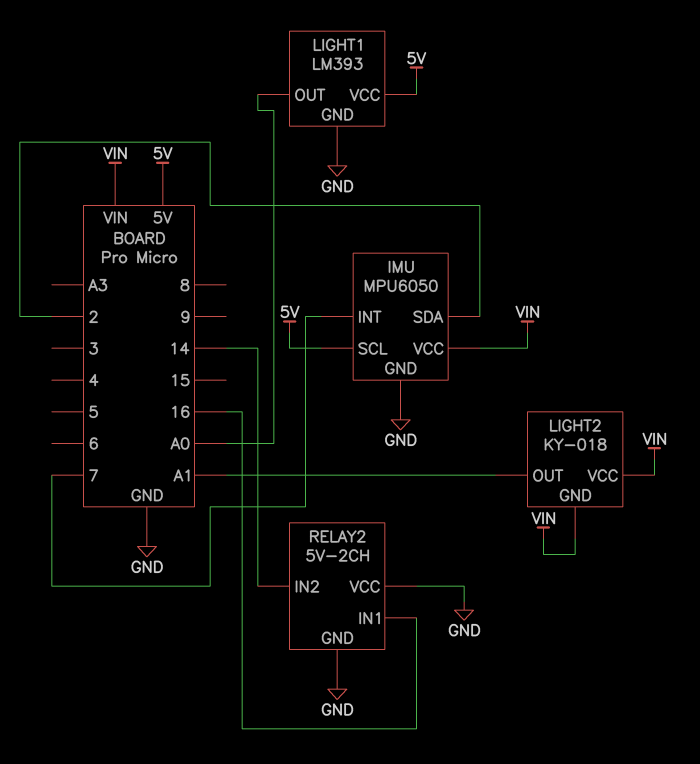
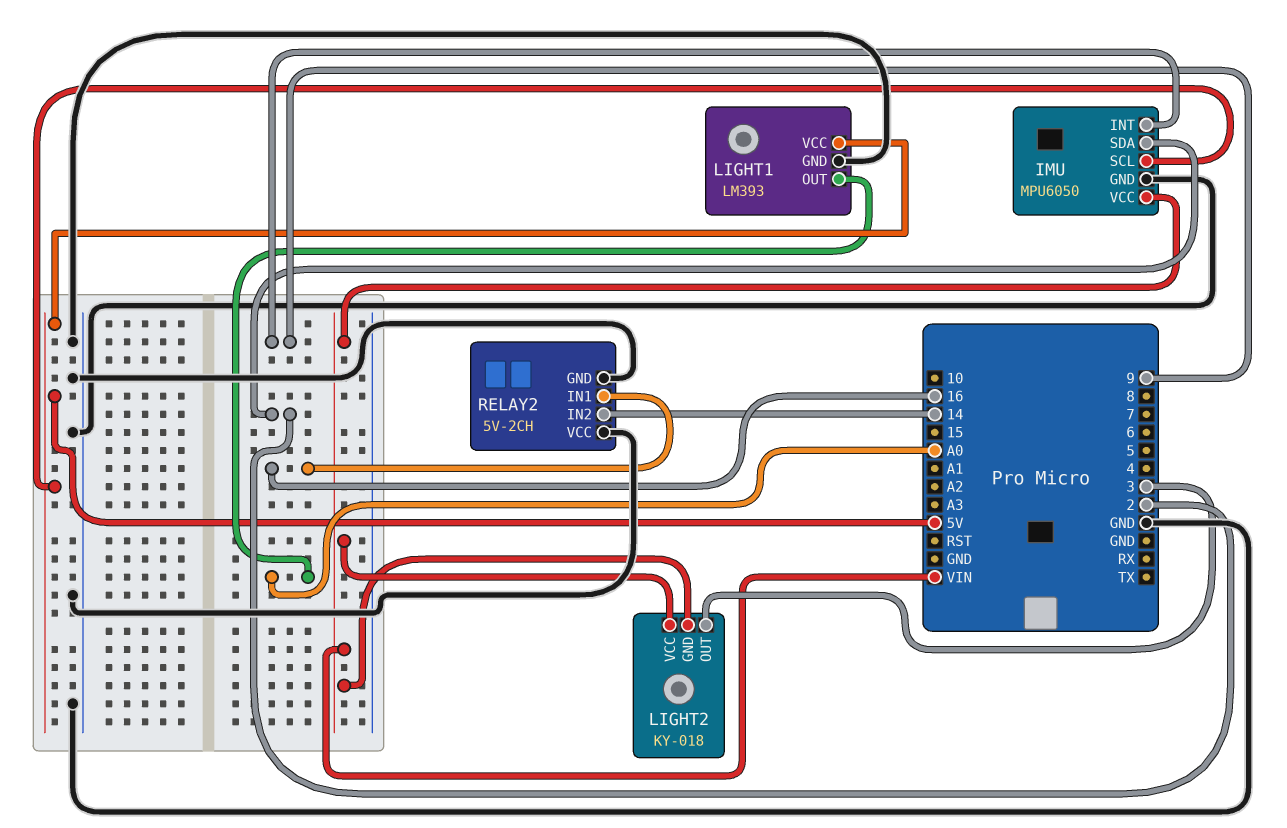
IMU pin INT: 7 -> 9
LIGHT2 pin OUT: A1 -> 3

